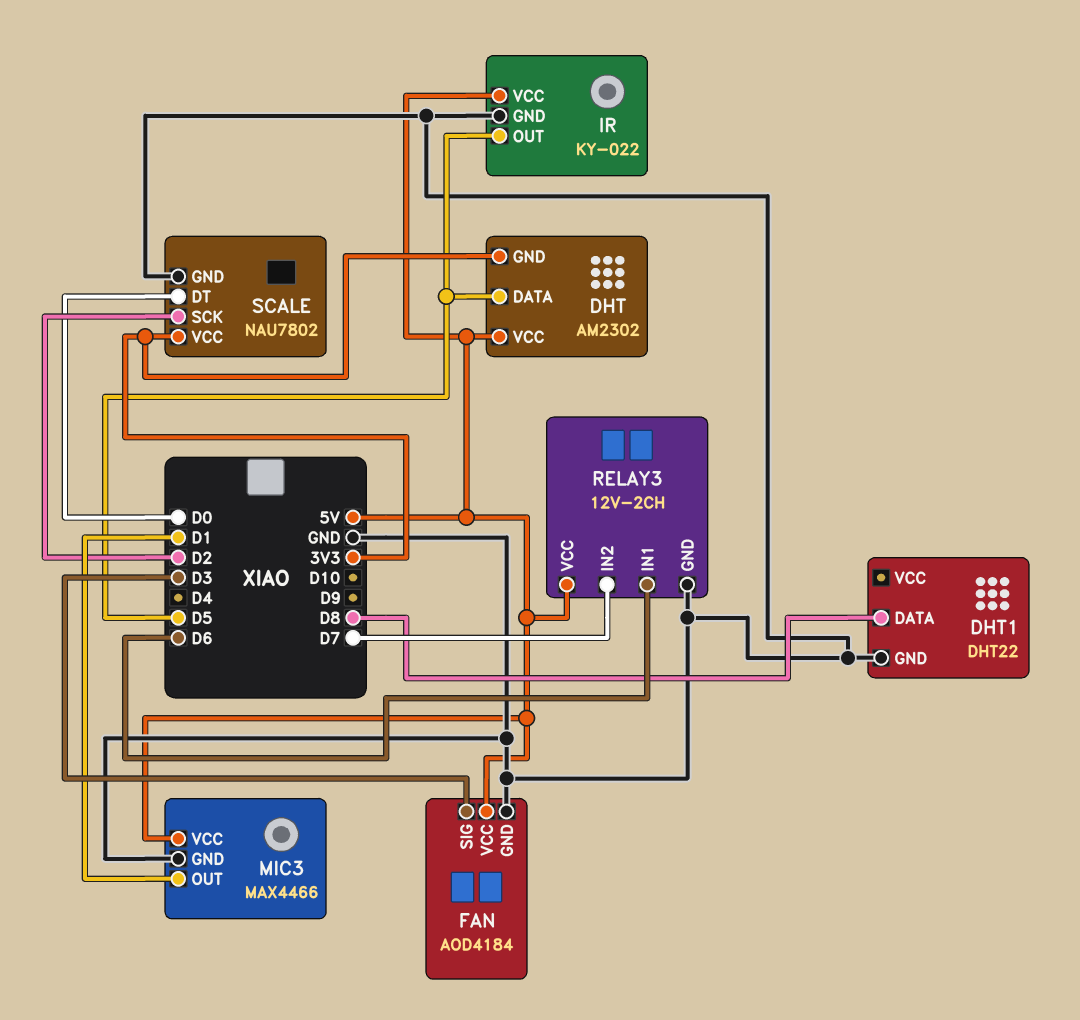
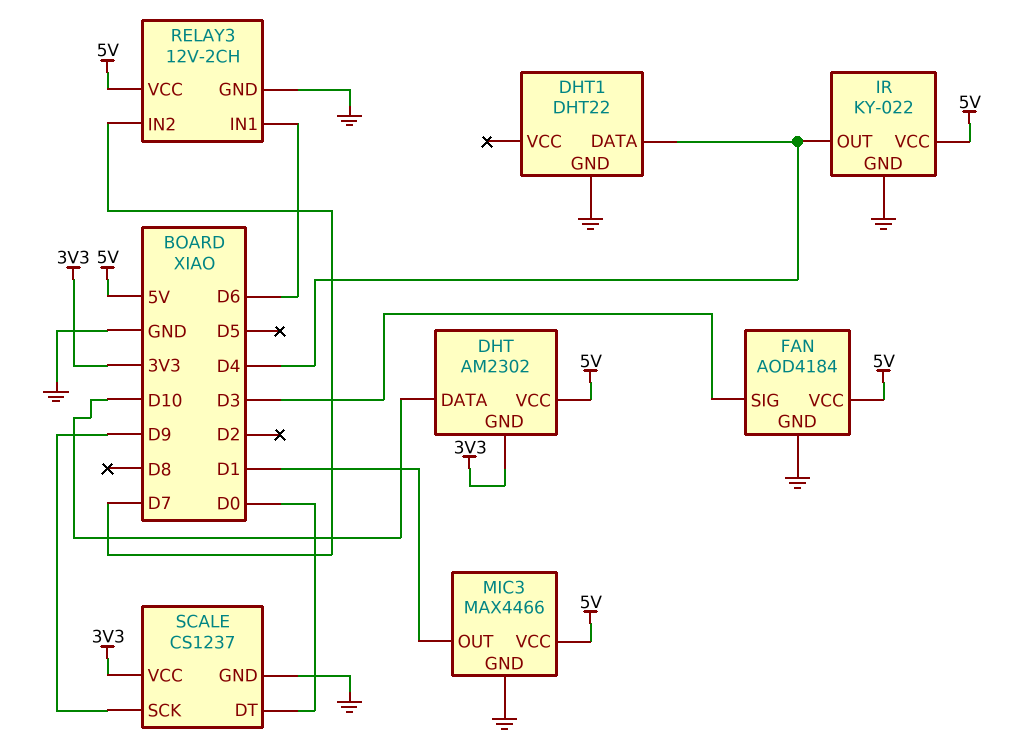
DHT pin DATA: D5 -> D10
DHT1 pin DATA: D8 -> D4
IR pin OUT: D5 -> D4
SCALE: NAU7802 -> CS1237
SCALE pin SCK: D2 -> D9

